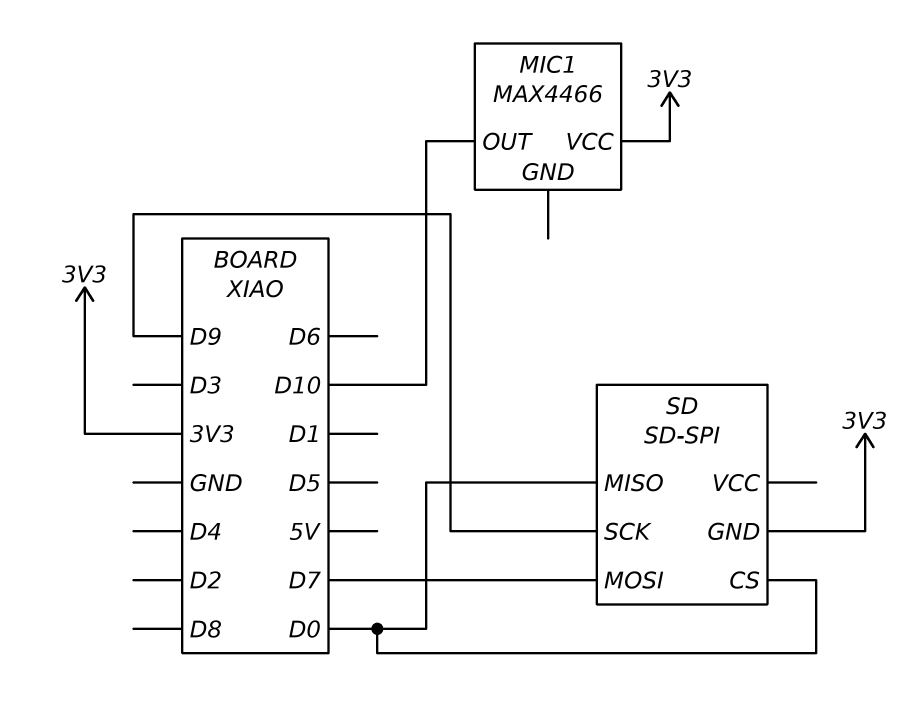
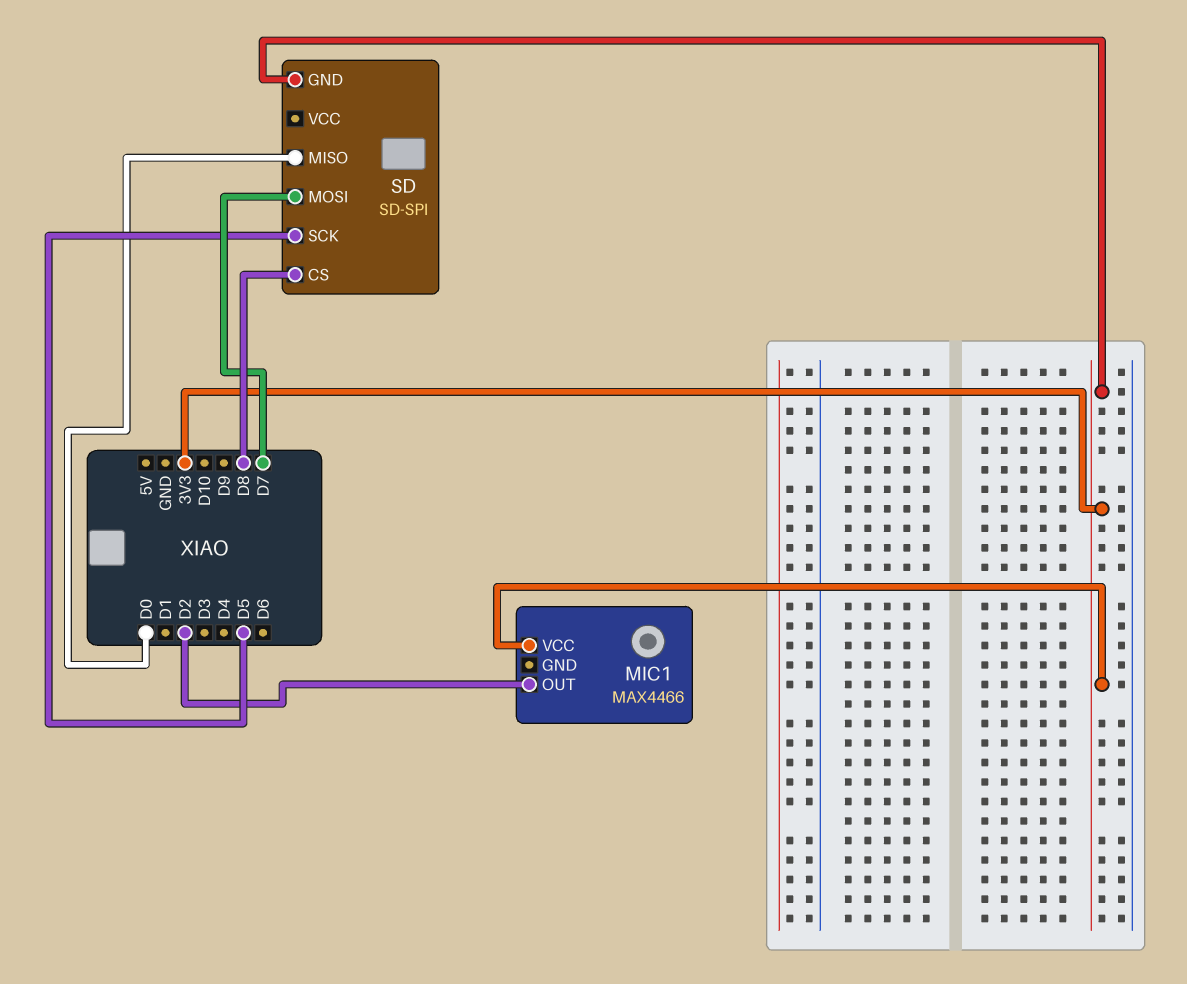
MIC1 pin OUT: D10 -> D2
SD pin CS: D0 -> D8
SD pin SCK: D9 -> D5

